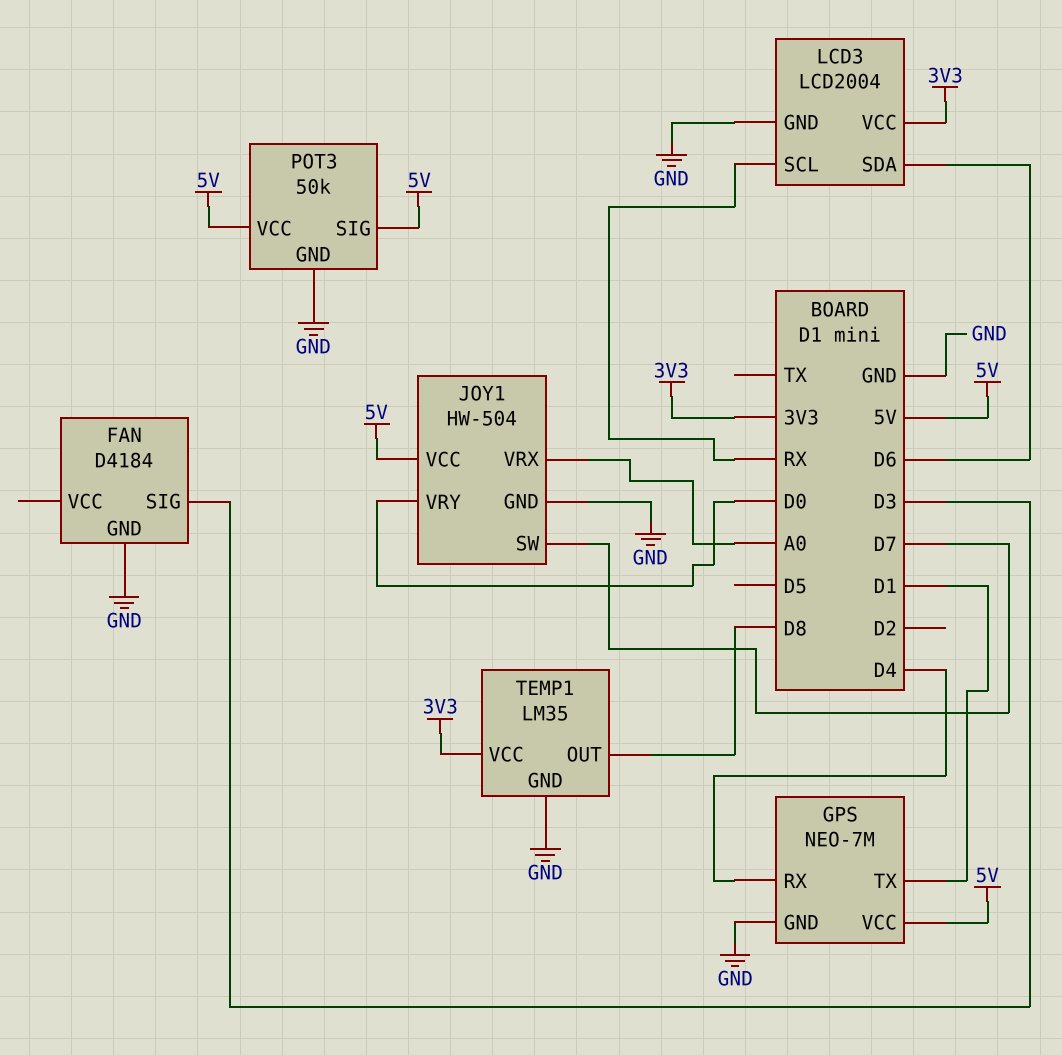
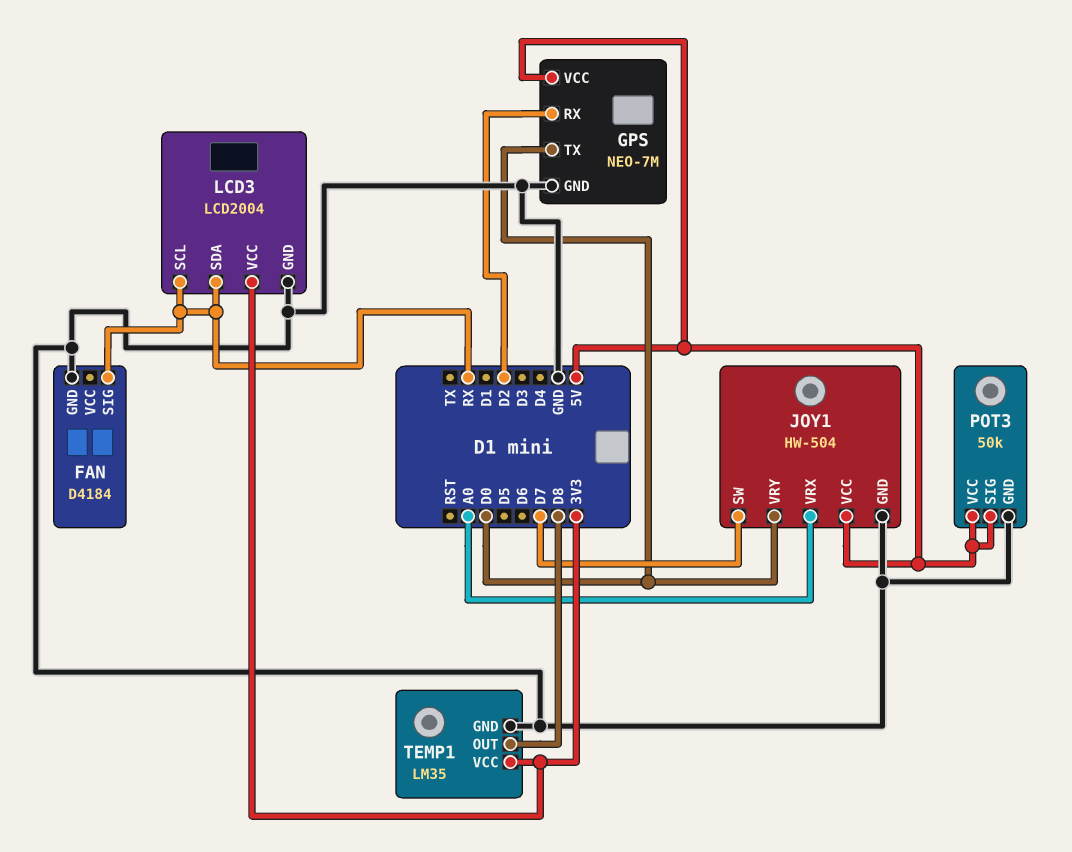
FAN pin SIG: D3 -> RX
GPS pin RX: D4 -> D2
GPS pin TX: D1 -> D0
LCD3 pin SDA: D6 -> RX

